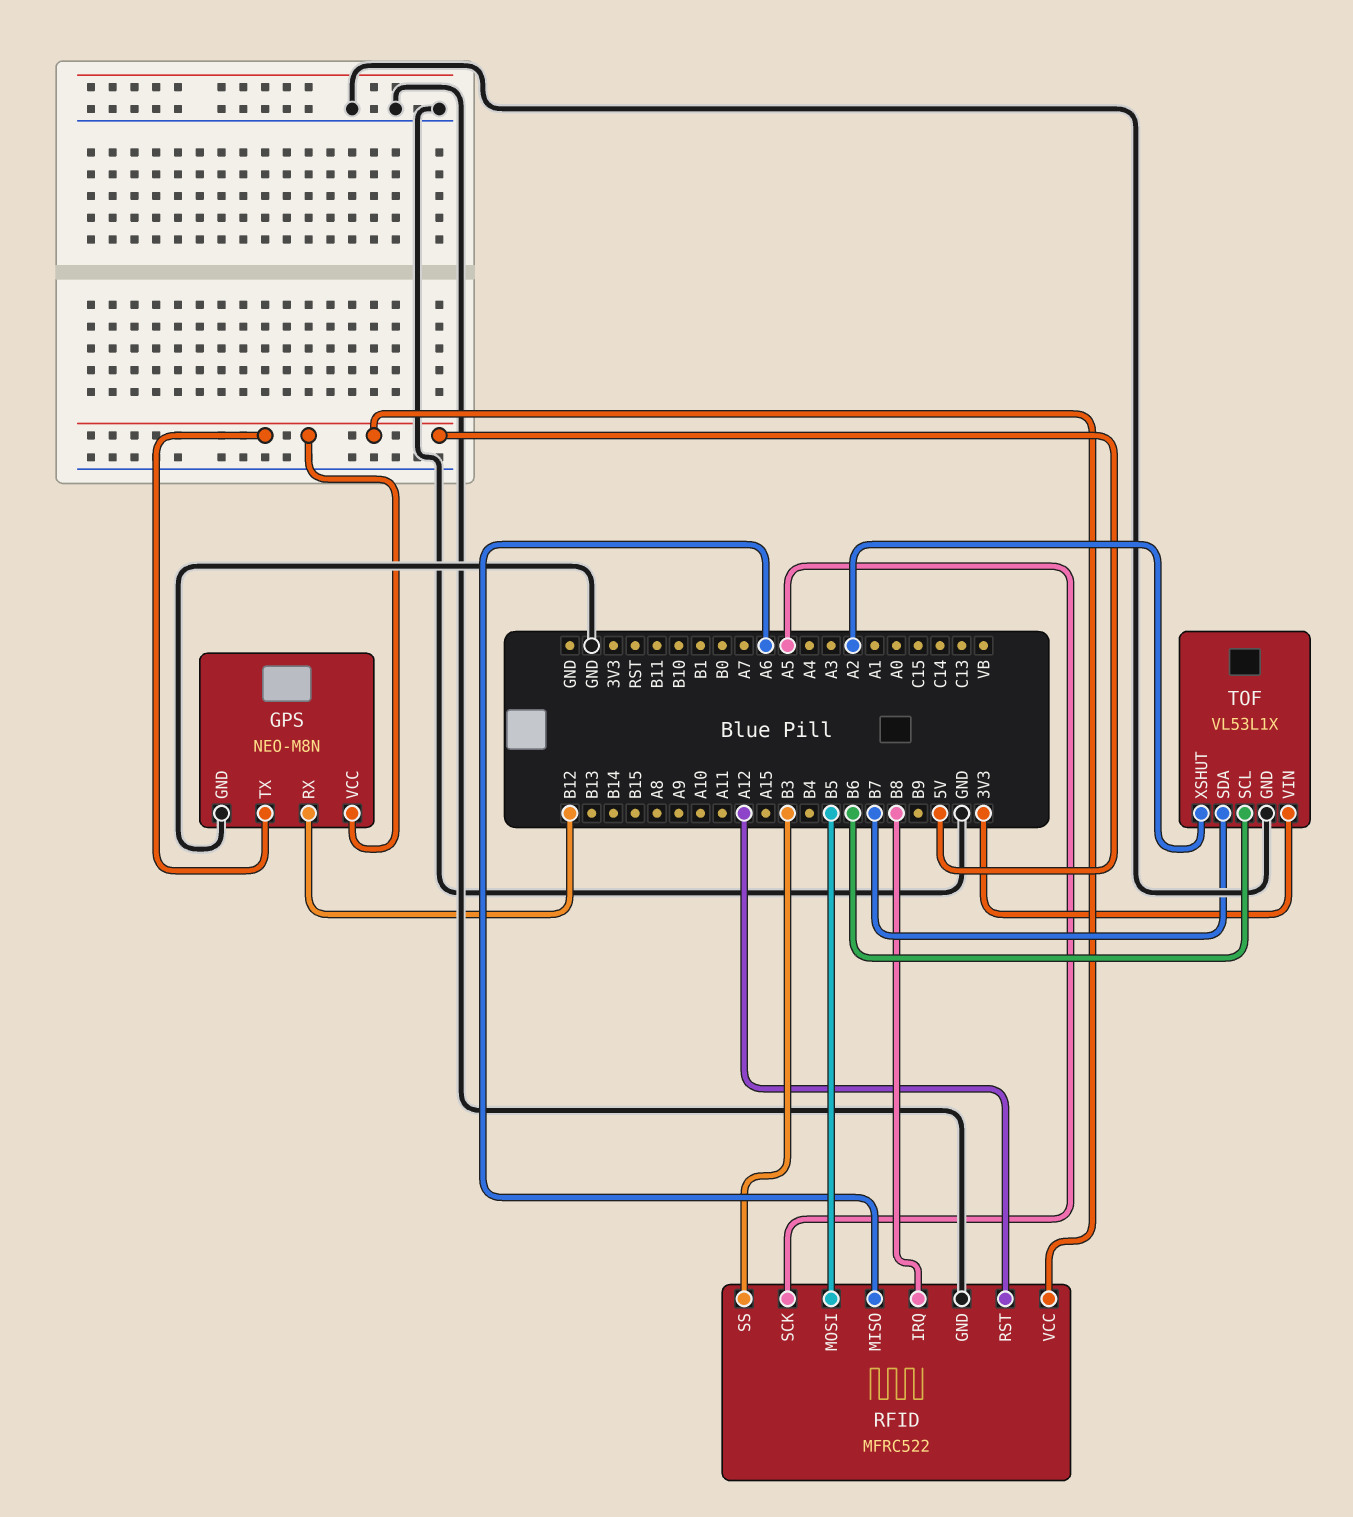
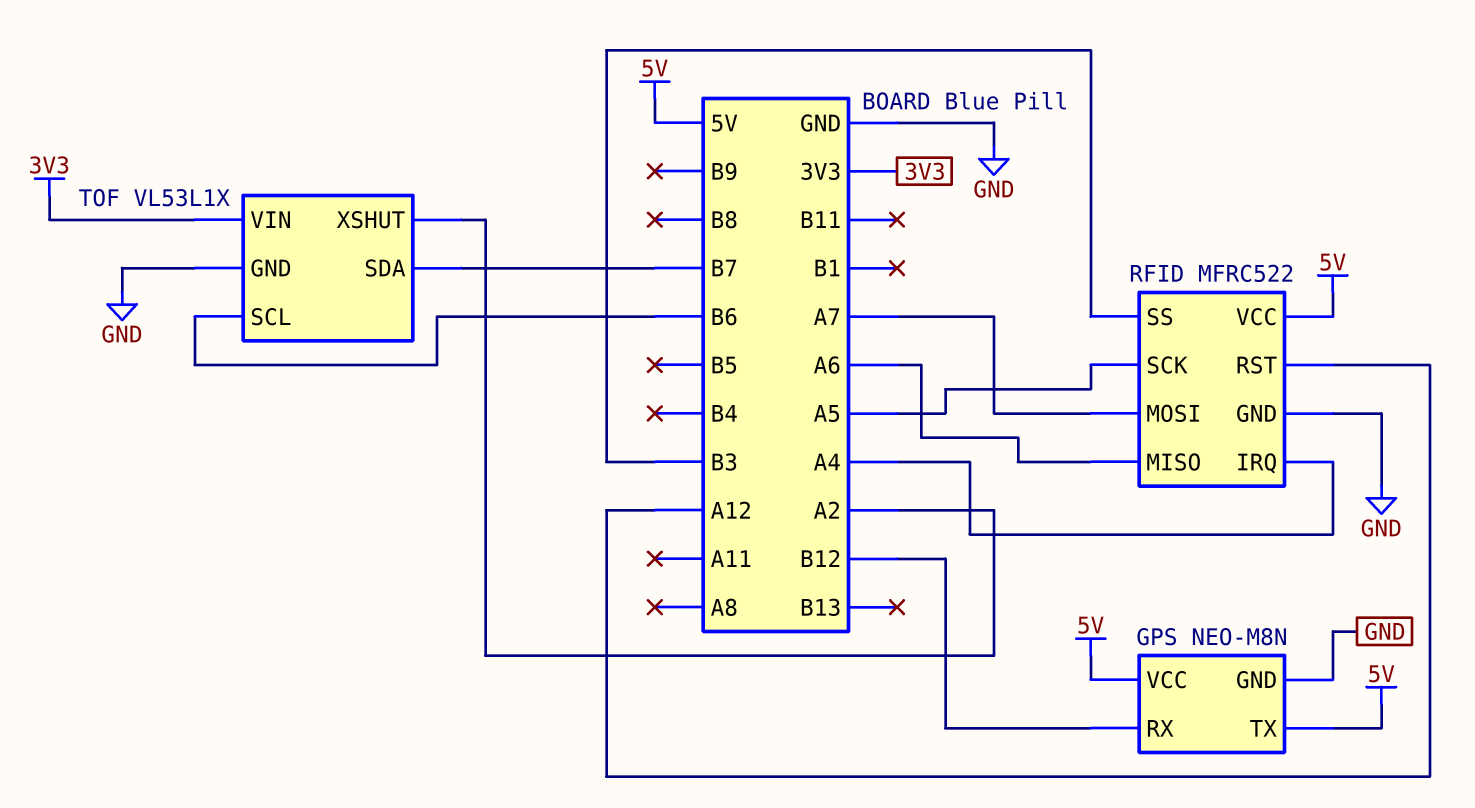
RFID pin IRQ: B8 -> A4
RFID pin MOSI: B5 -> A7

